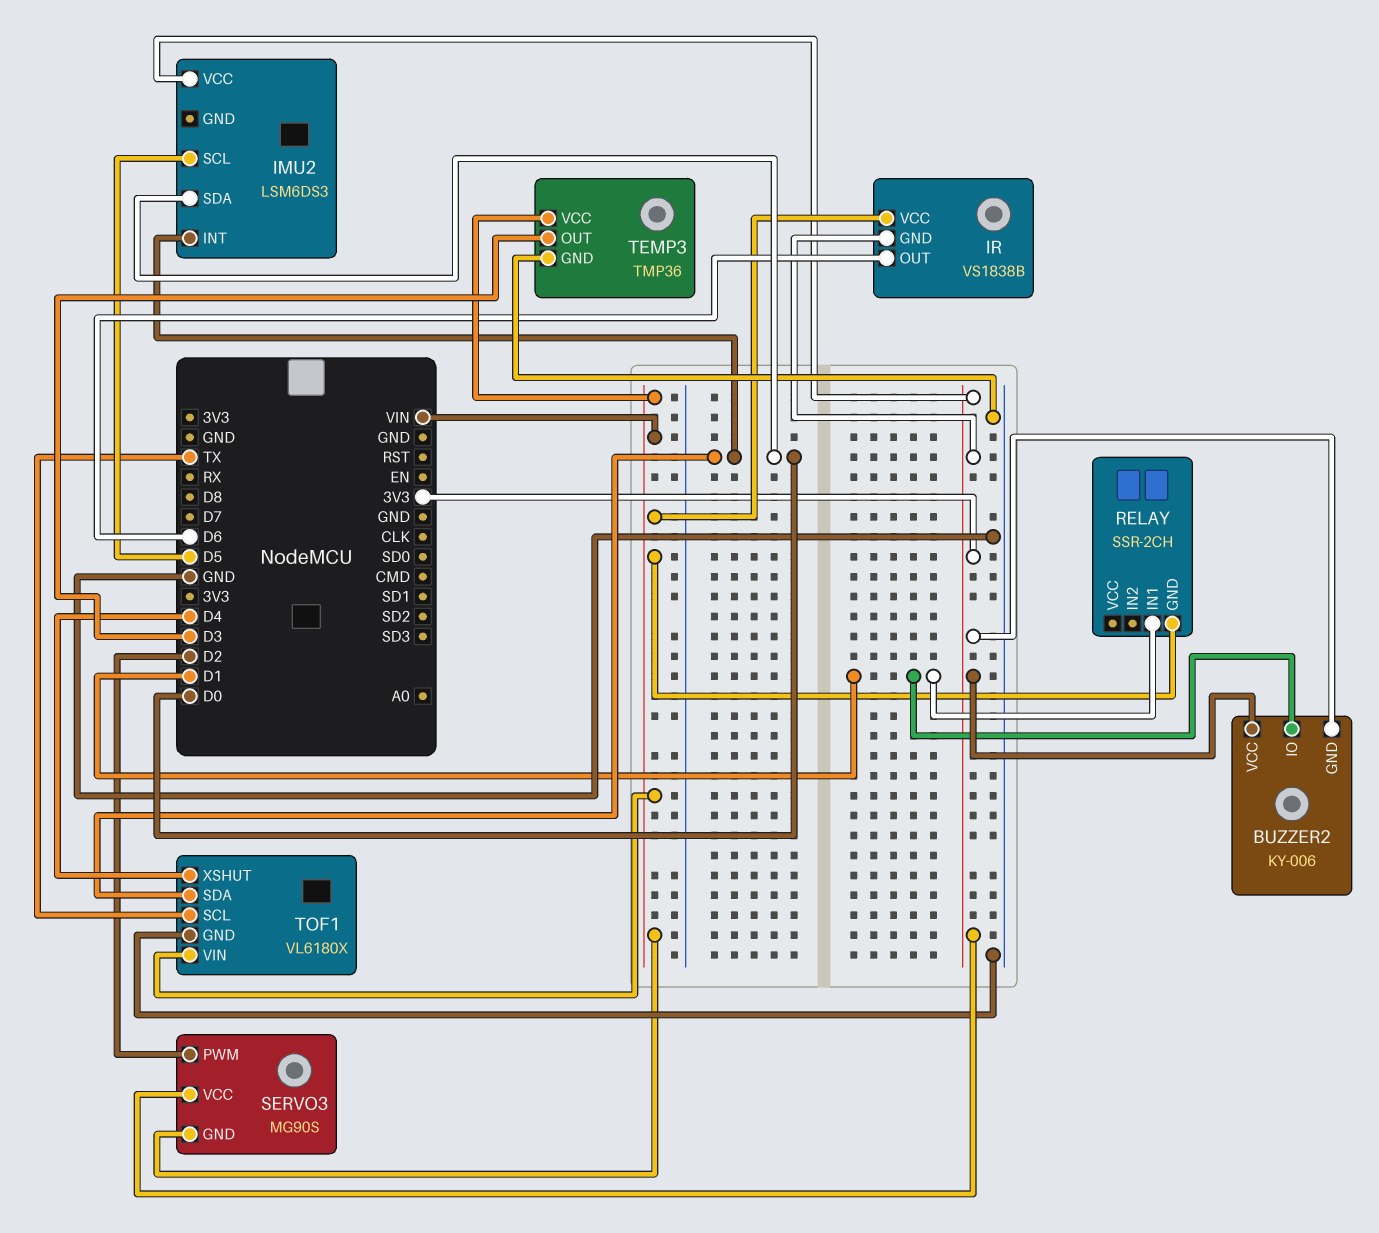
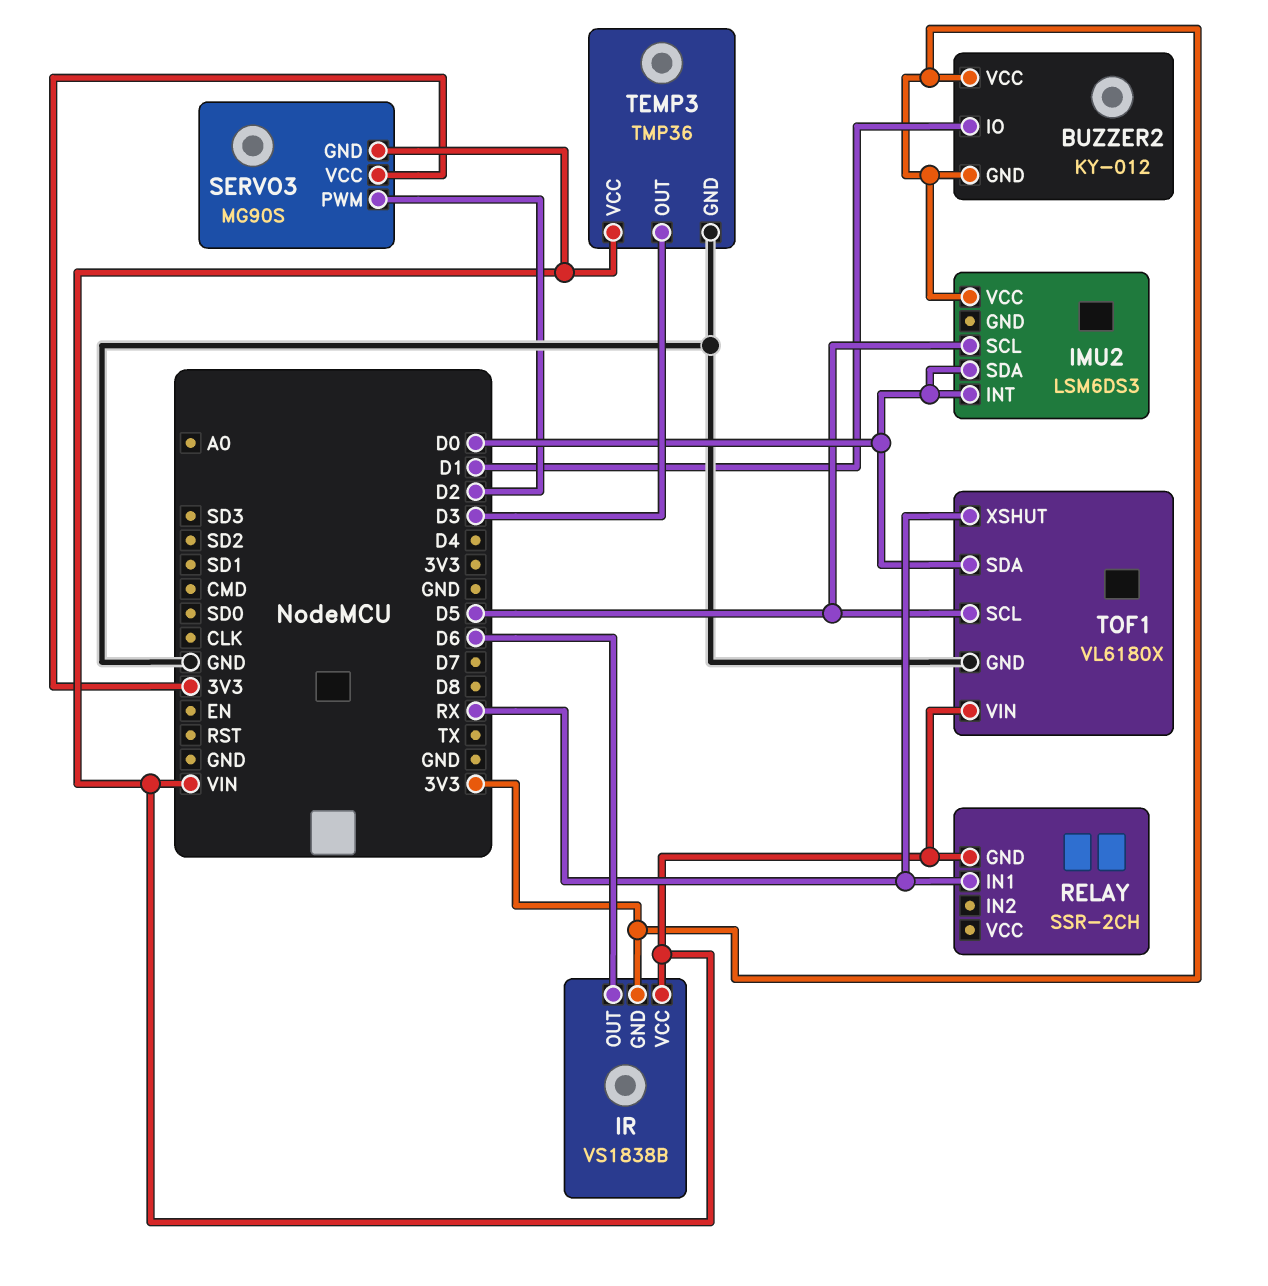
BUZZER2: KY-006 -> KY-012
RELAY pin IN1: D1 -> RX
TOF1 pin SCL: TX -> D5
TOF1 pin XSHUT: D4 -> RX

